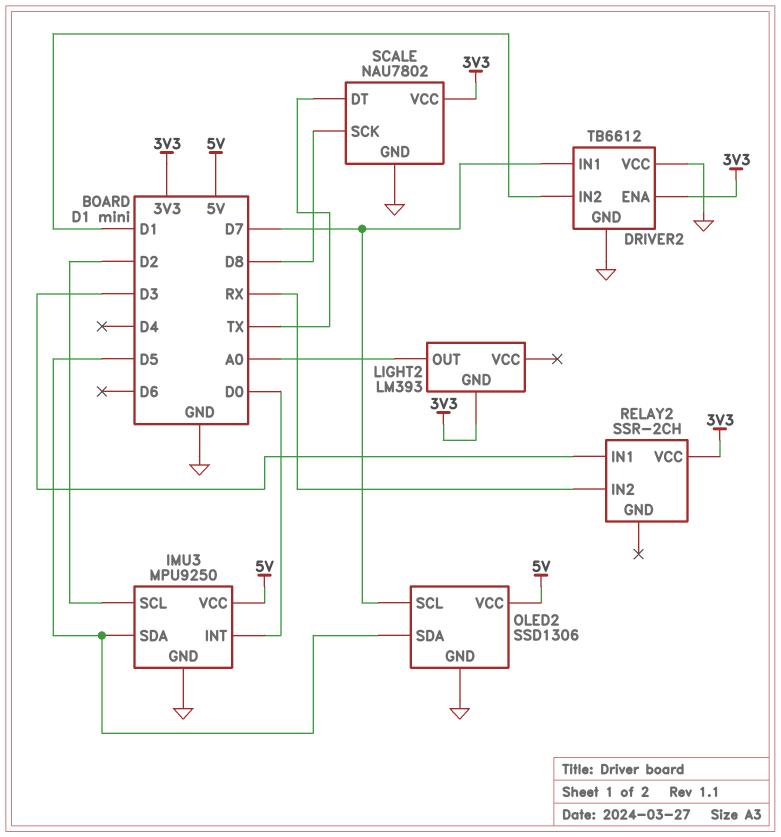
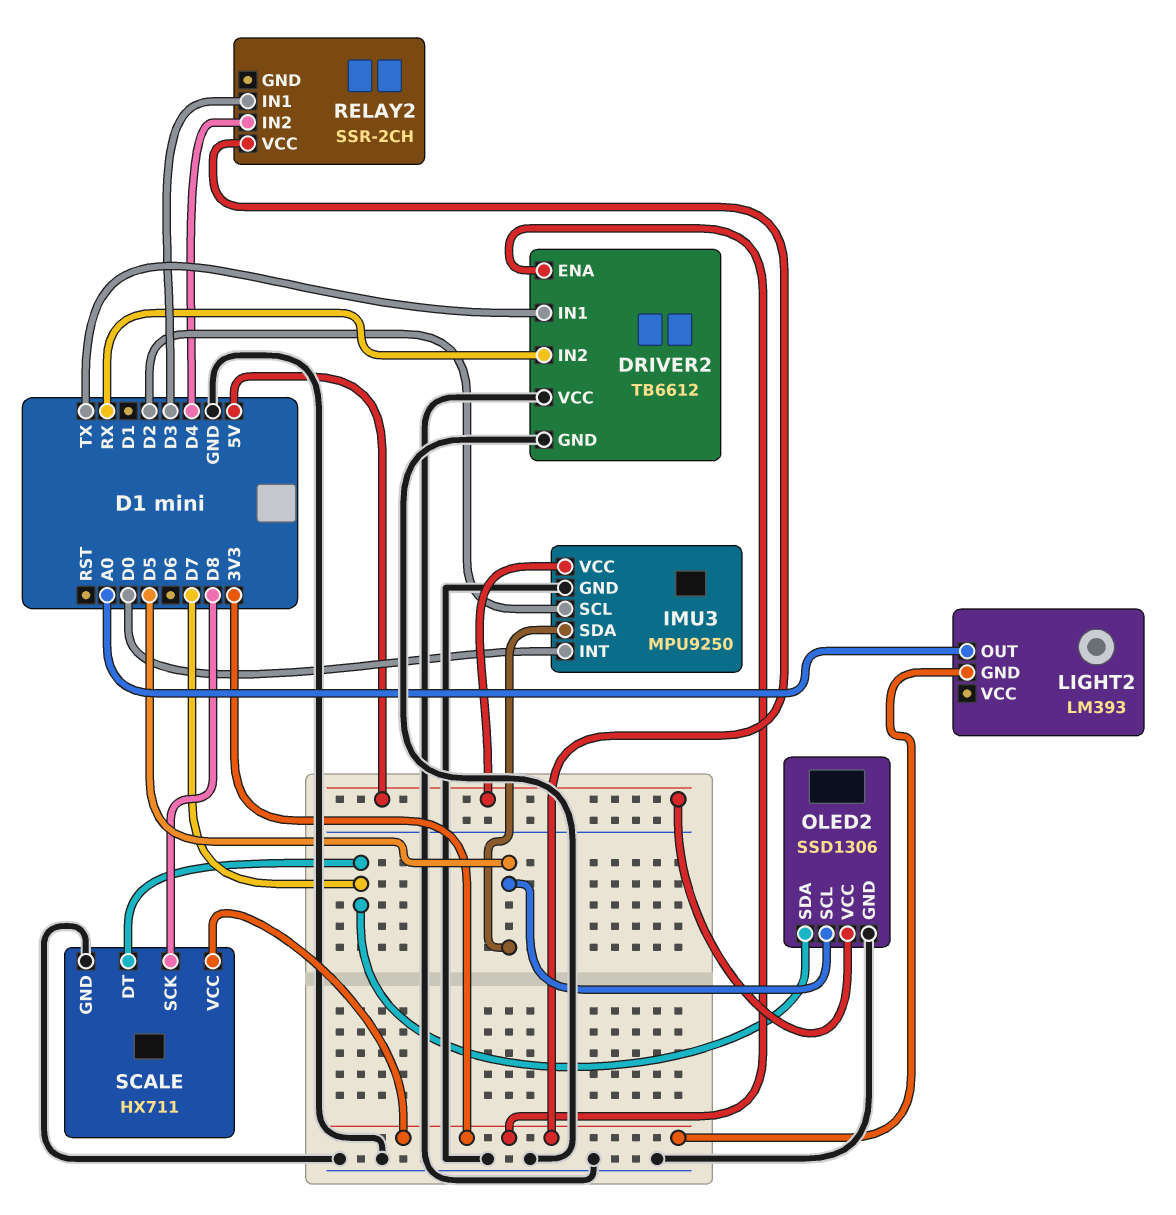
DRIVER2 pin IN1: D7 -> TX
DRIVER2 pin IN2: D1 -> RX
OLED2 pin SCL: D7 -> D5
OLED2 pin SDA: D5 -> D7
RELAY2 pin IN2: RX -> D4
SCALE: NAU7802 -> HX711
SCALE pin DT: TX -> D7

